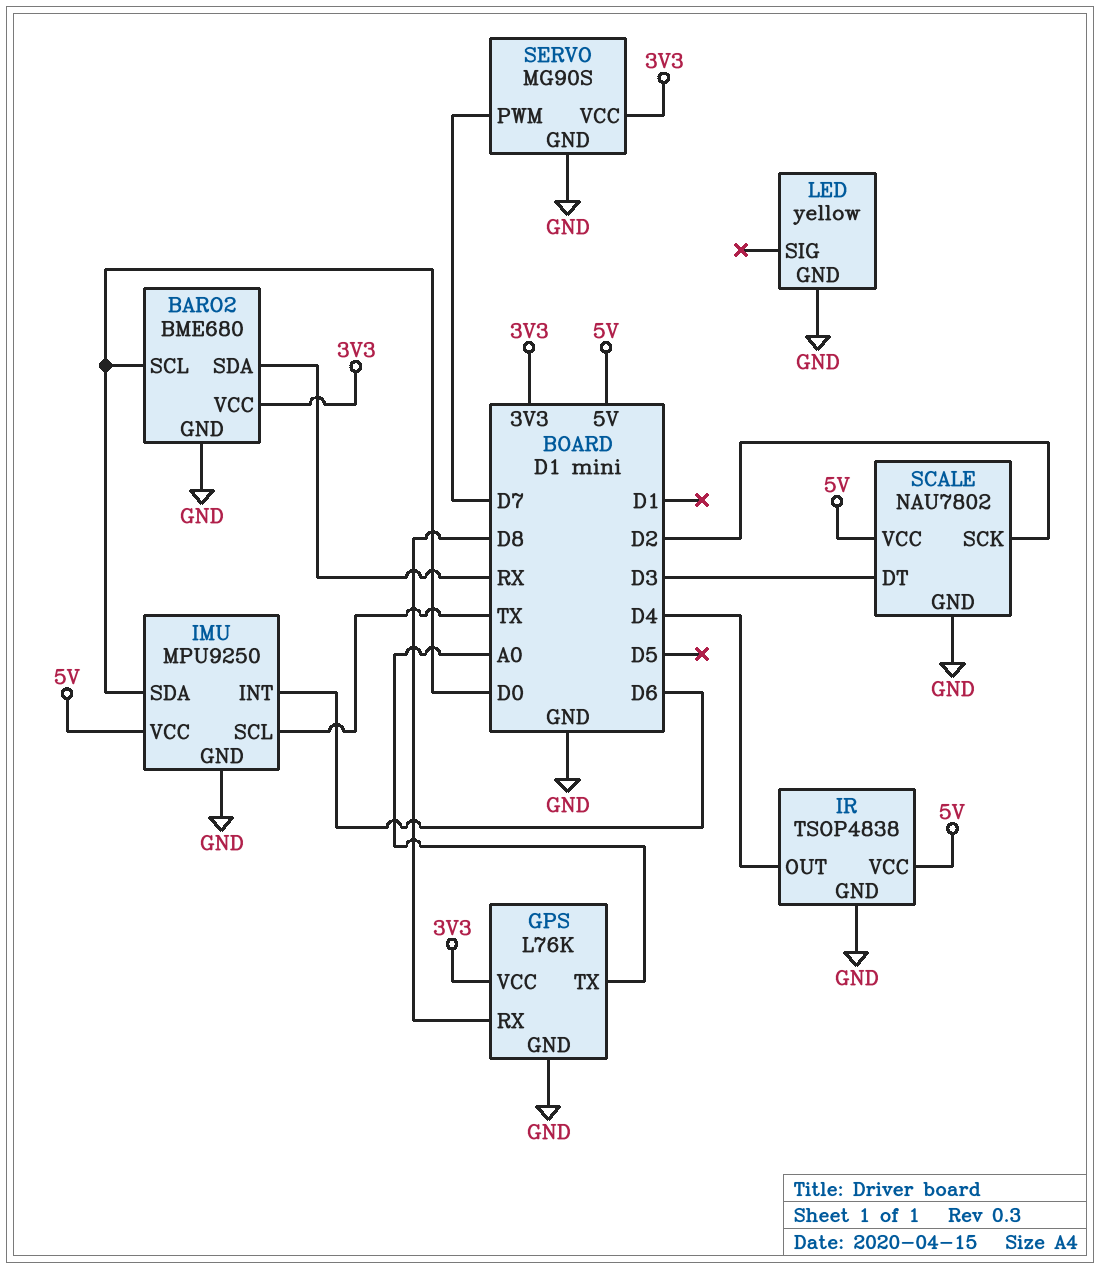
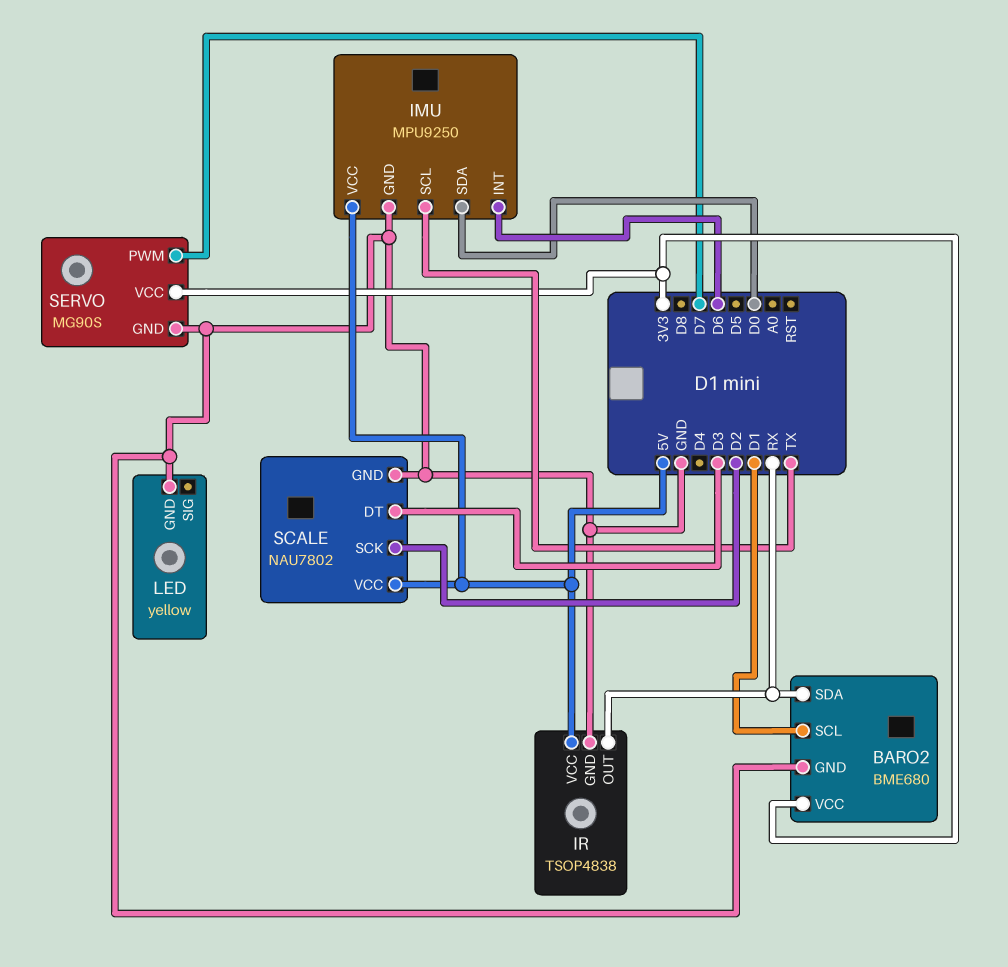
BARO2 pin SCL: D0 -> D1
GPS: L76K -> none
GPS pin GND: GND -> none
GPS pin RX: D8 -> none
GPS pin TX: A0 -> none
GPS pin VCC: 3V3 -> none
IR pin OUT: D4 -> RX

